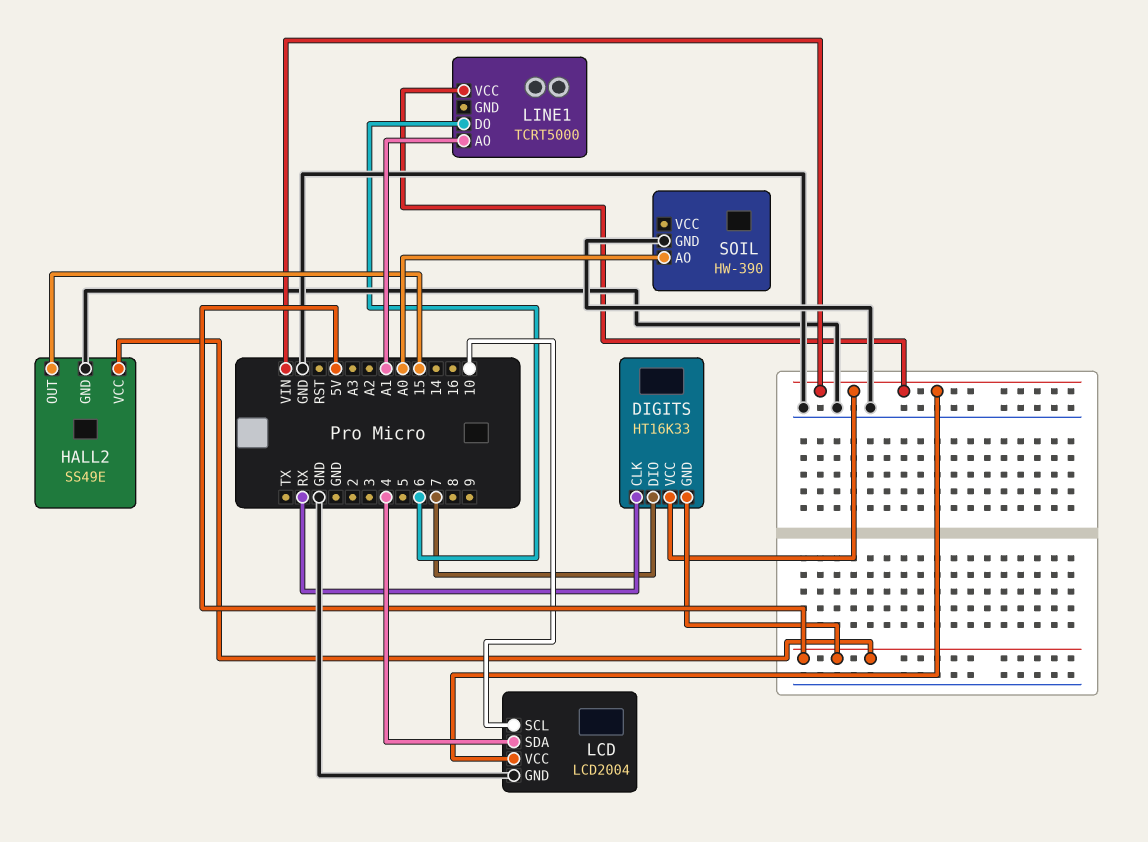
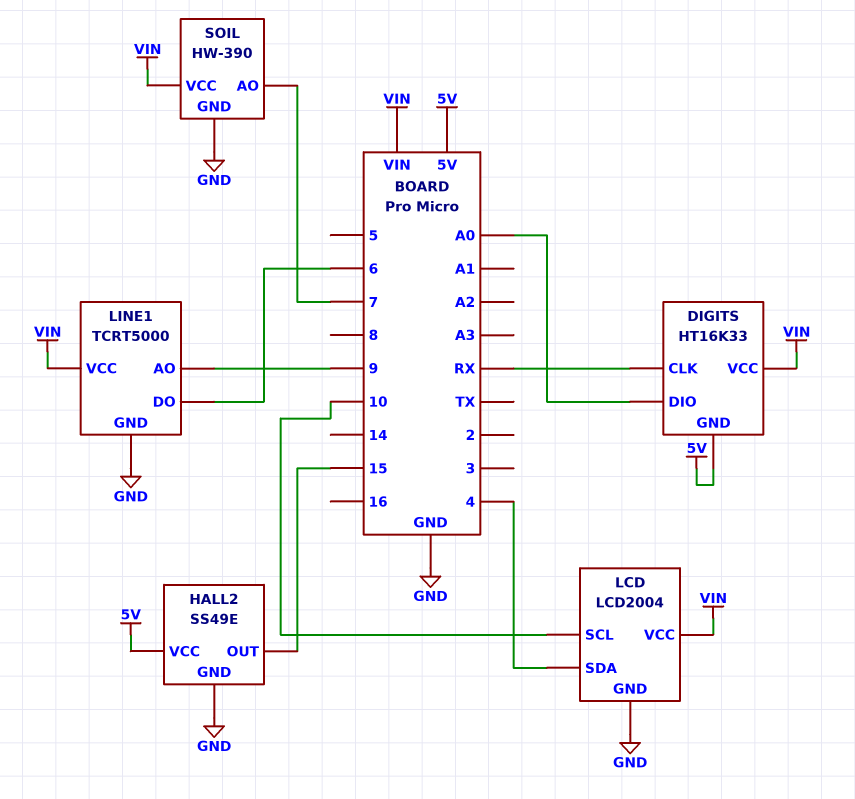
DIGITS pin DIO: 7 -> A0
LINE1 pin AO: A1 -> 9
LINE1 pin GND: none -> GND
SOIL pin AO: A0 -> 7
SOIL pin VCC: none -> VIN

